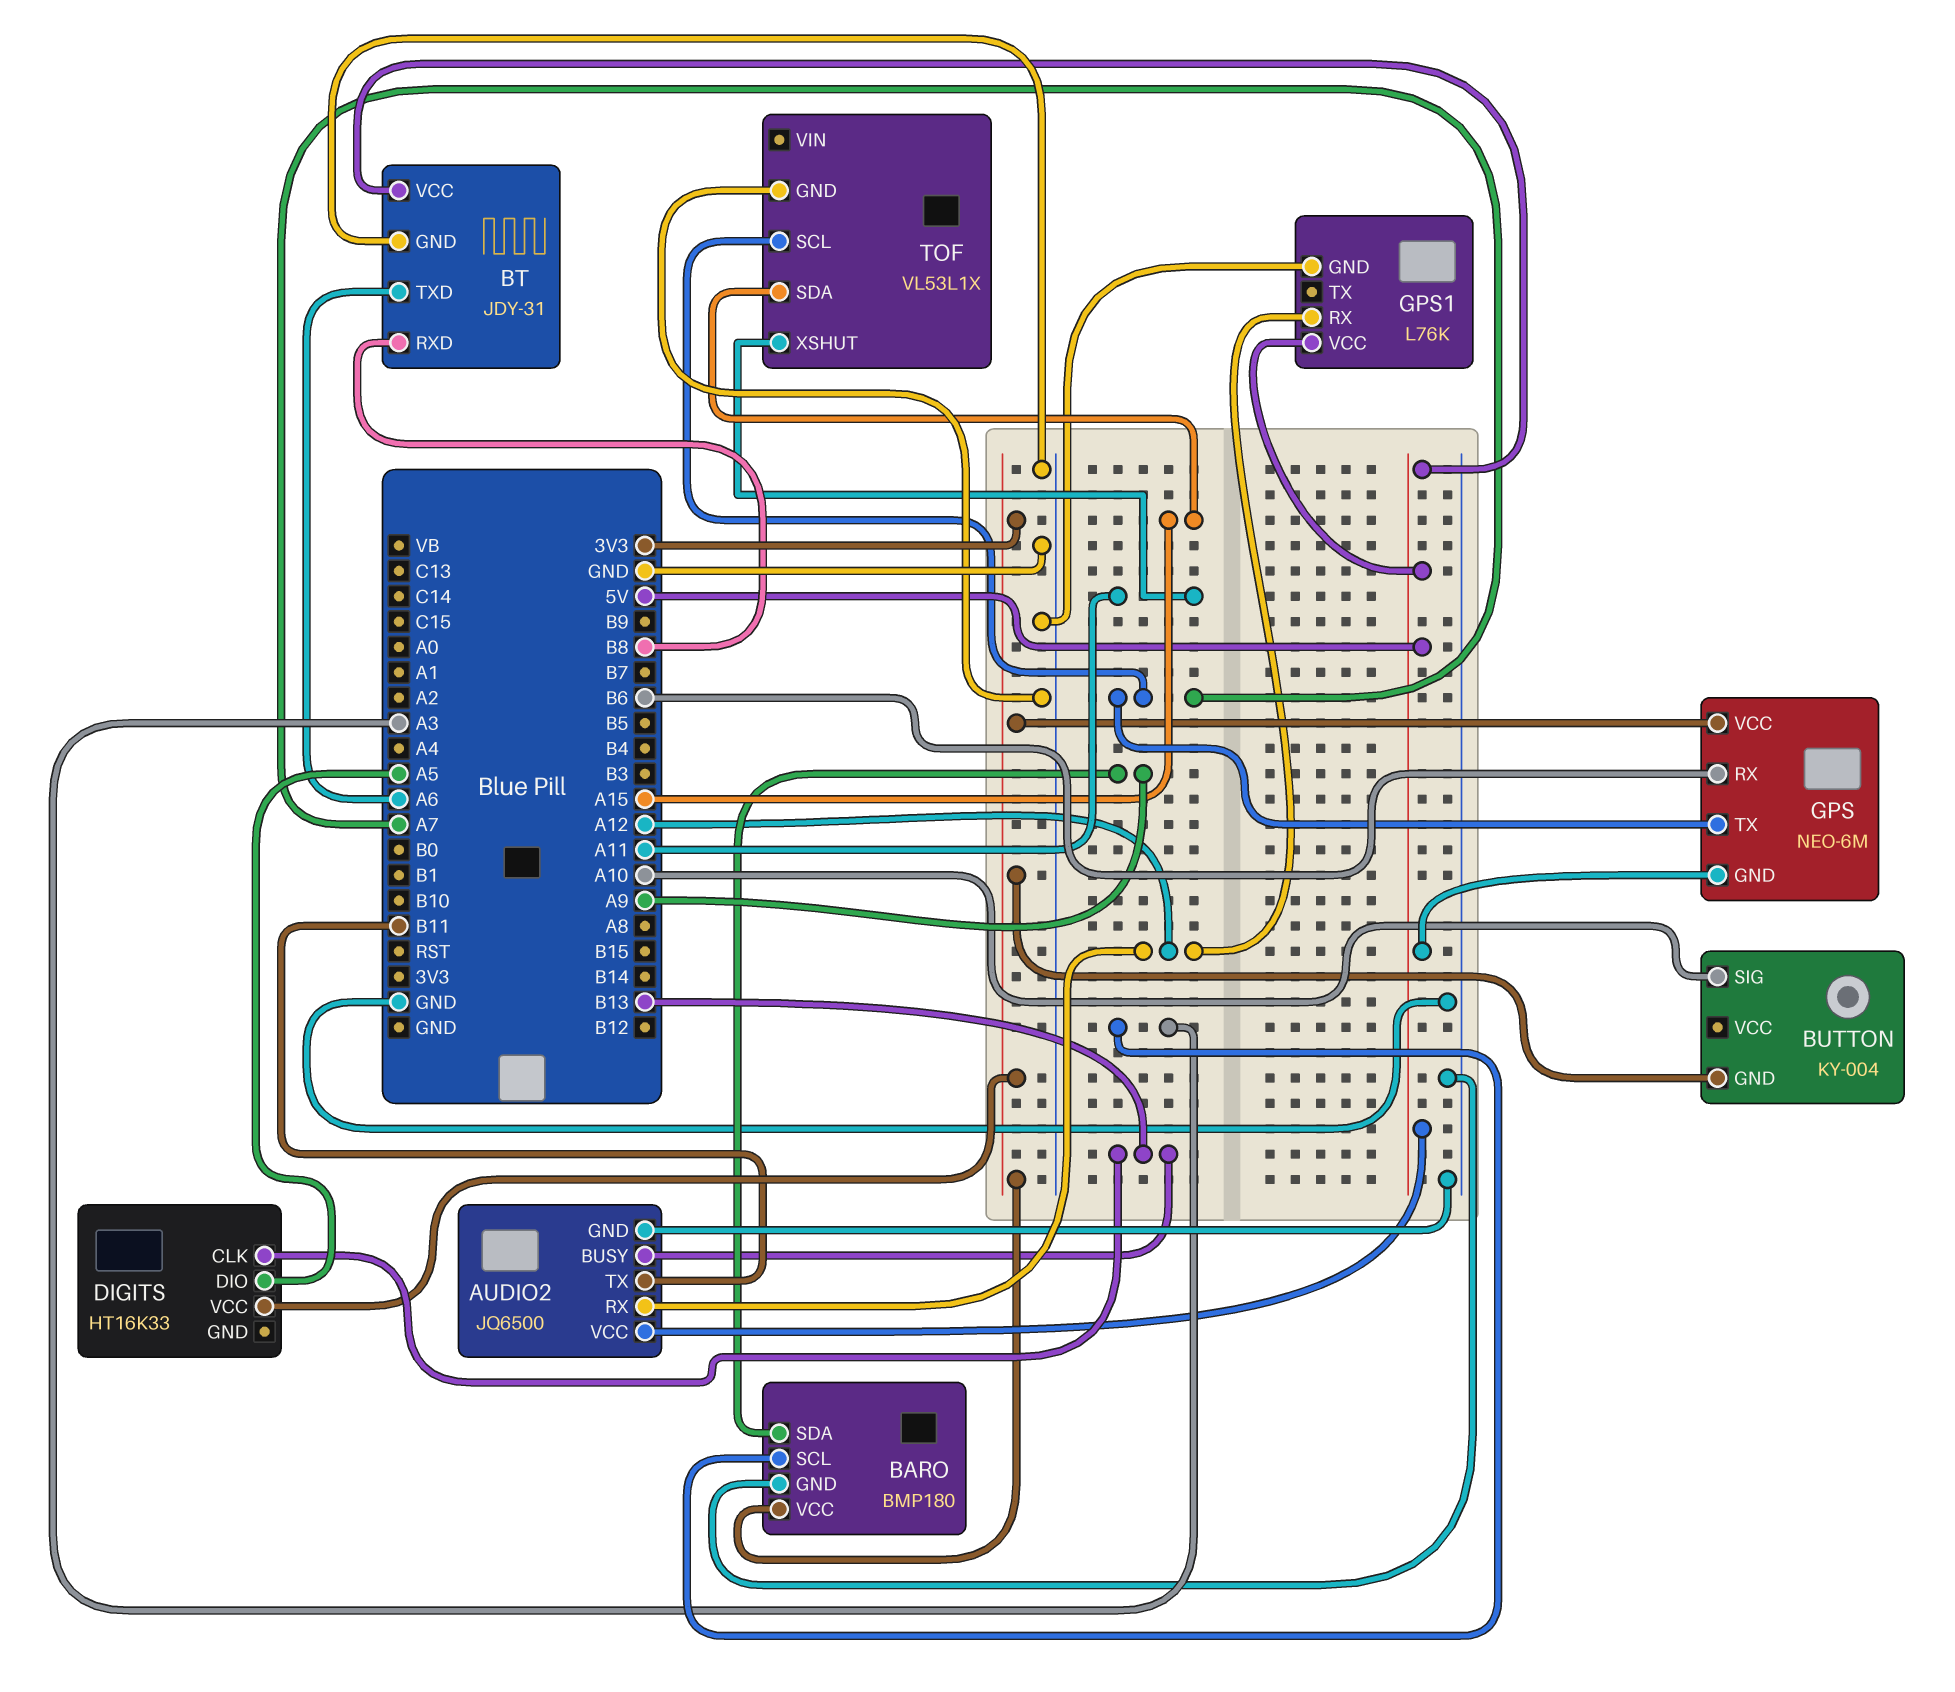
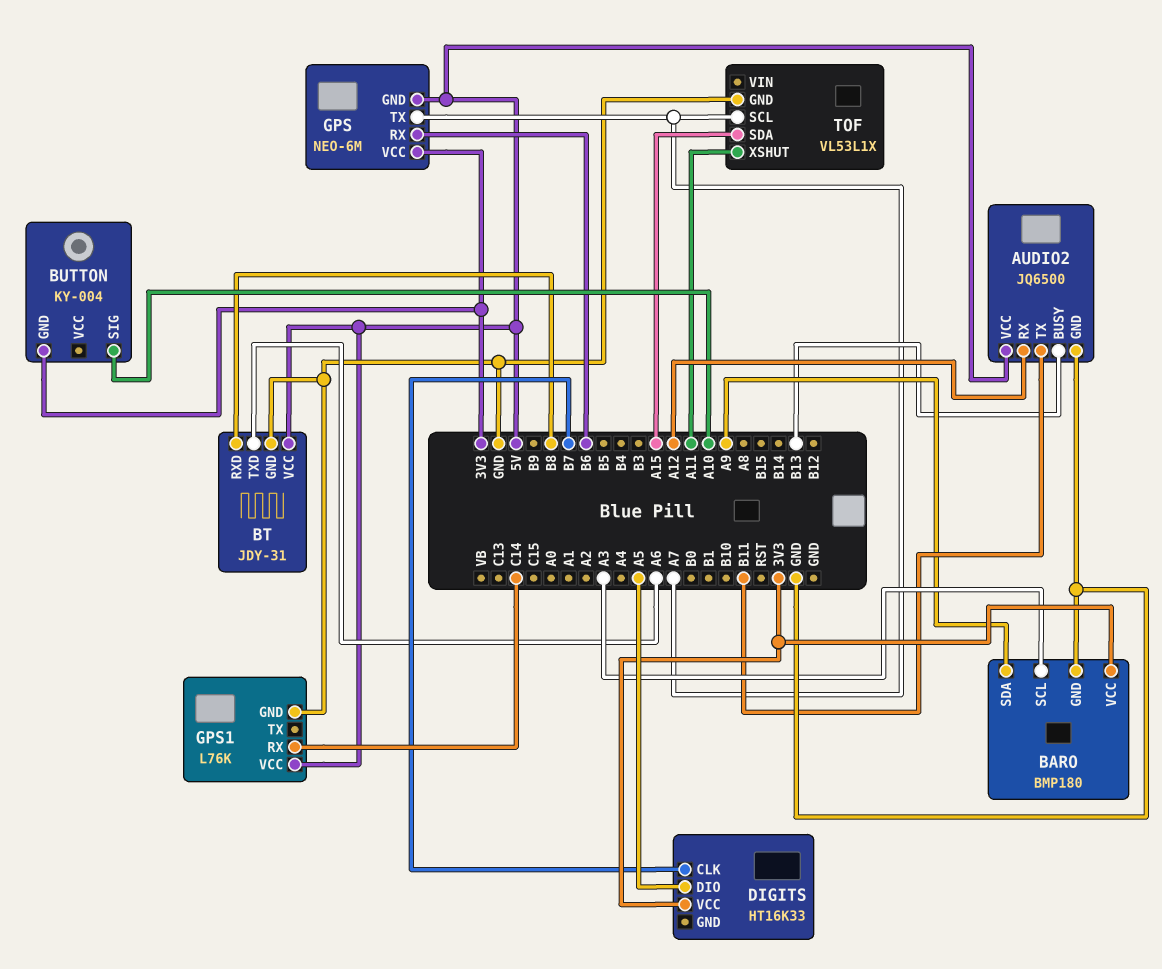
DIGITS pin CLK: B13 -> B7
GPS1 pin RX: A12 -> C14

